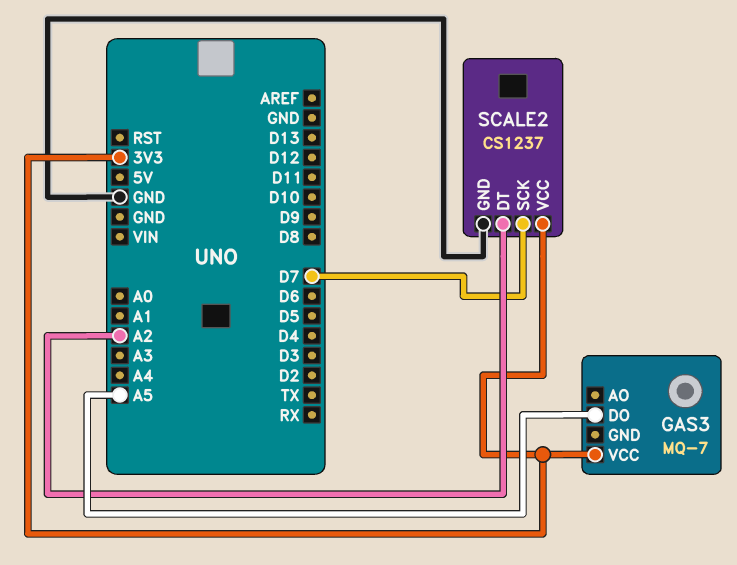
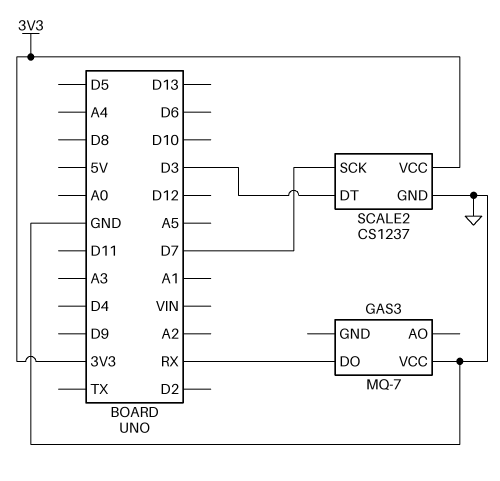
GAS3 pin DO: A5 -> RX
GAS3 pin VCC: 3V3 -> GND
SCALE2 pin DT: A2 -> D3

